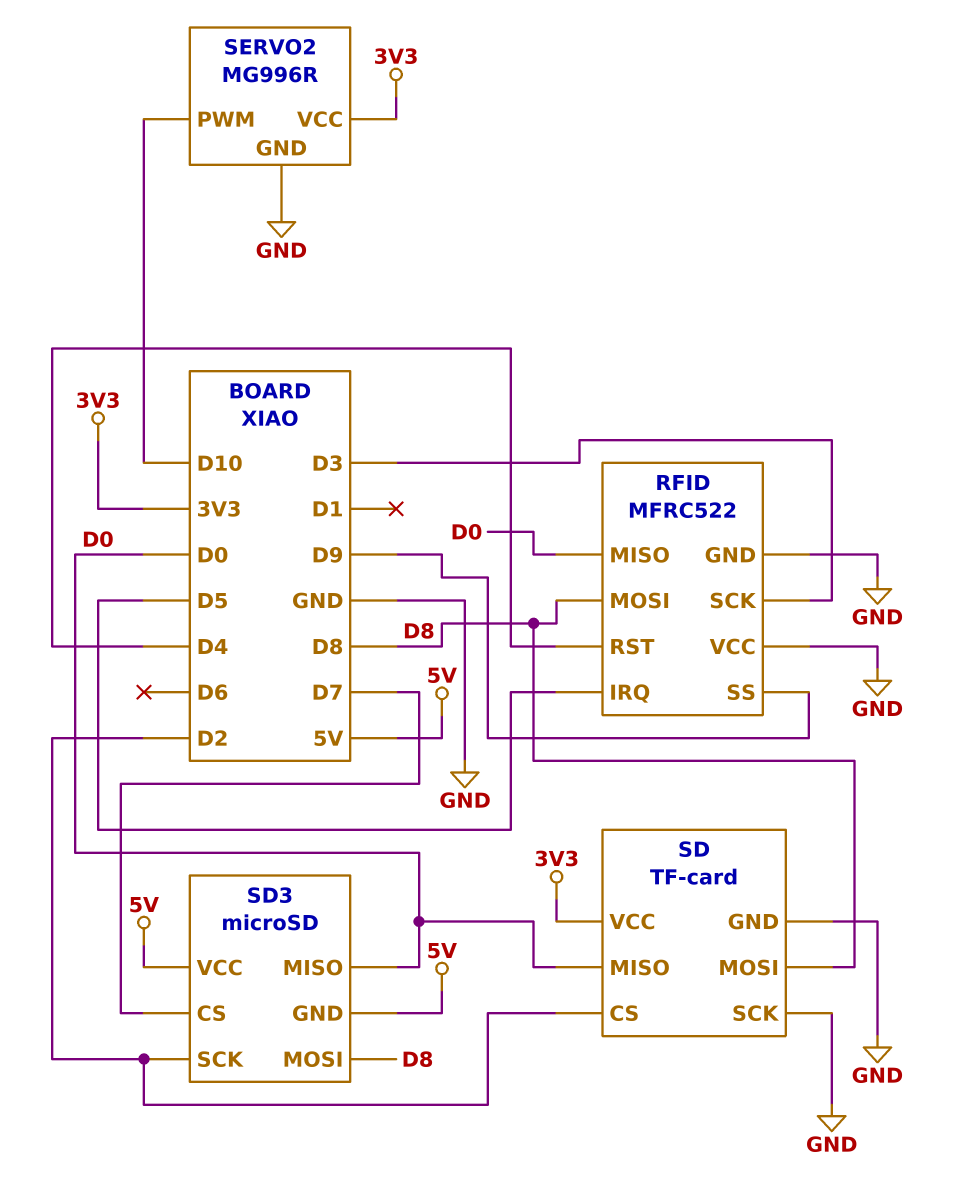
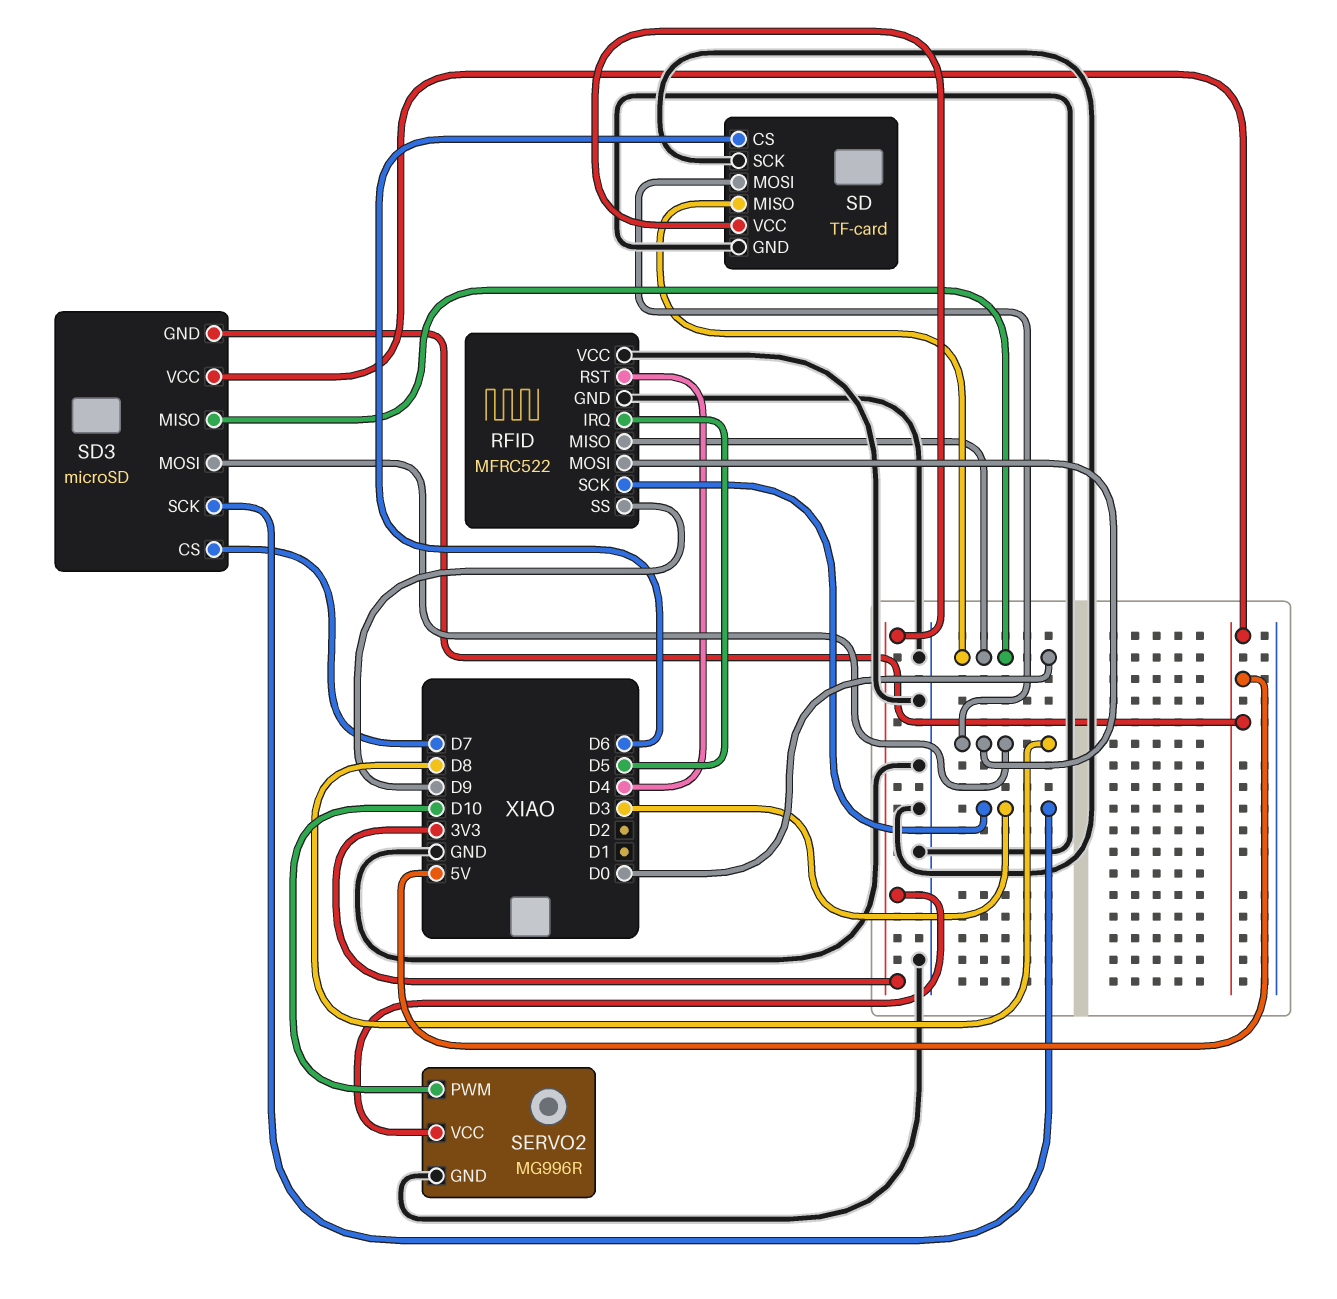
SD pin CS: D2 -> D6
SD3 pin SCK: D2 -> D3

